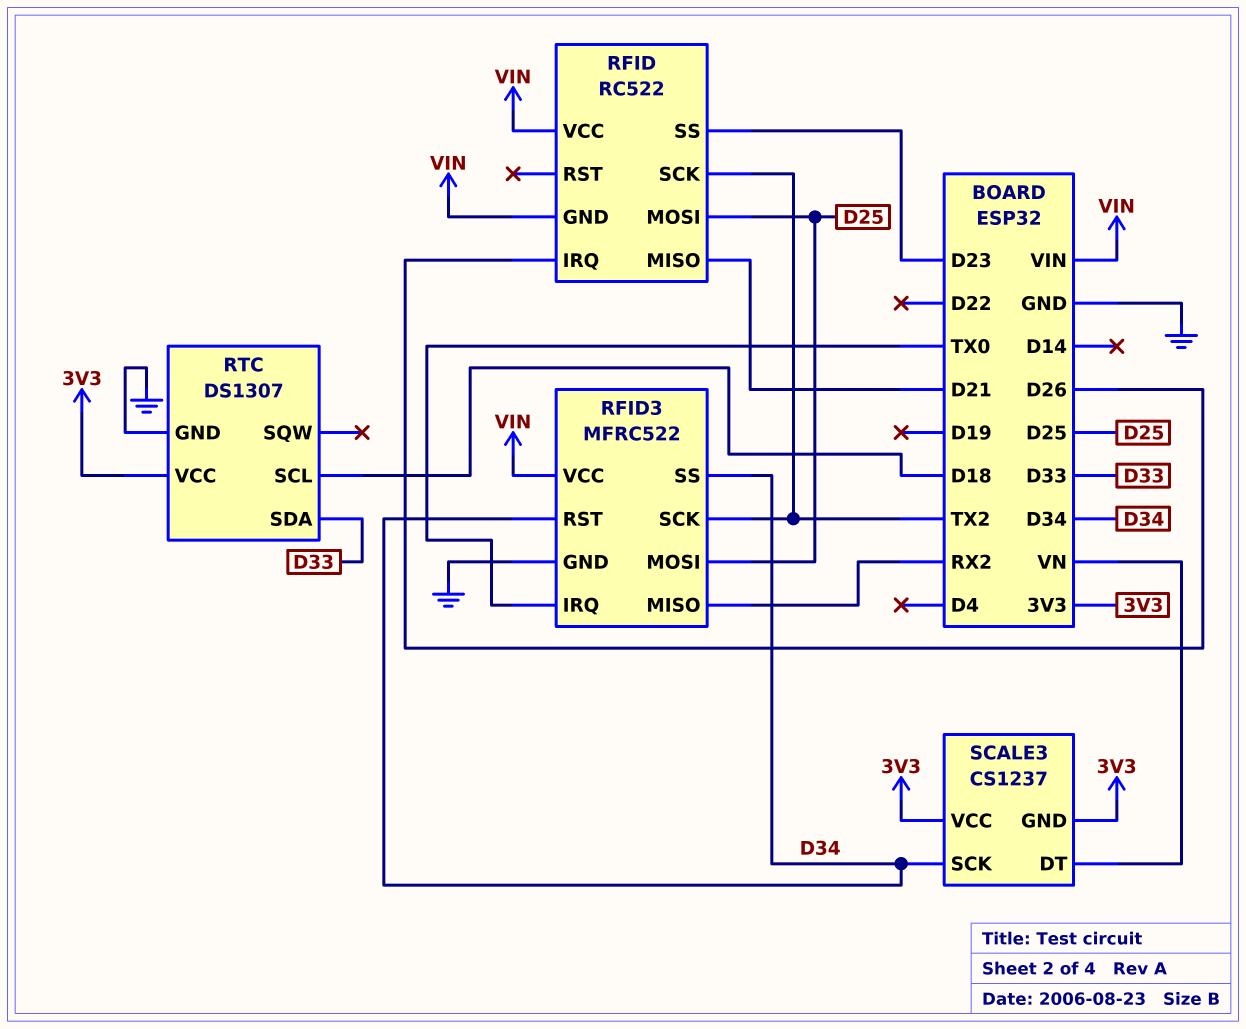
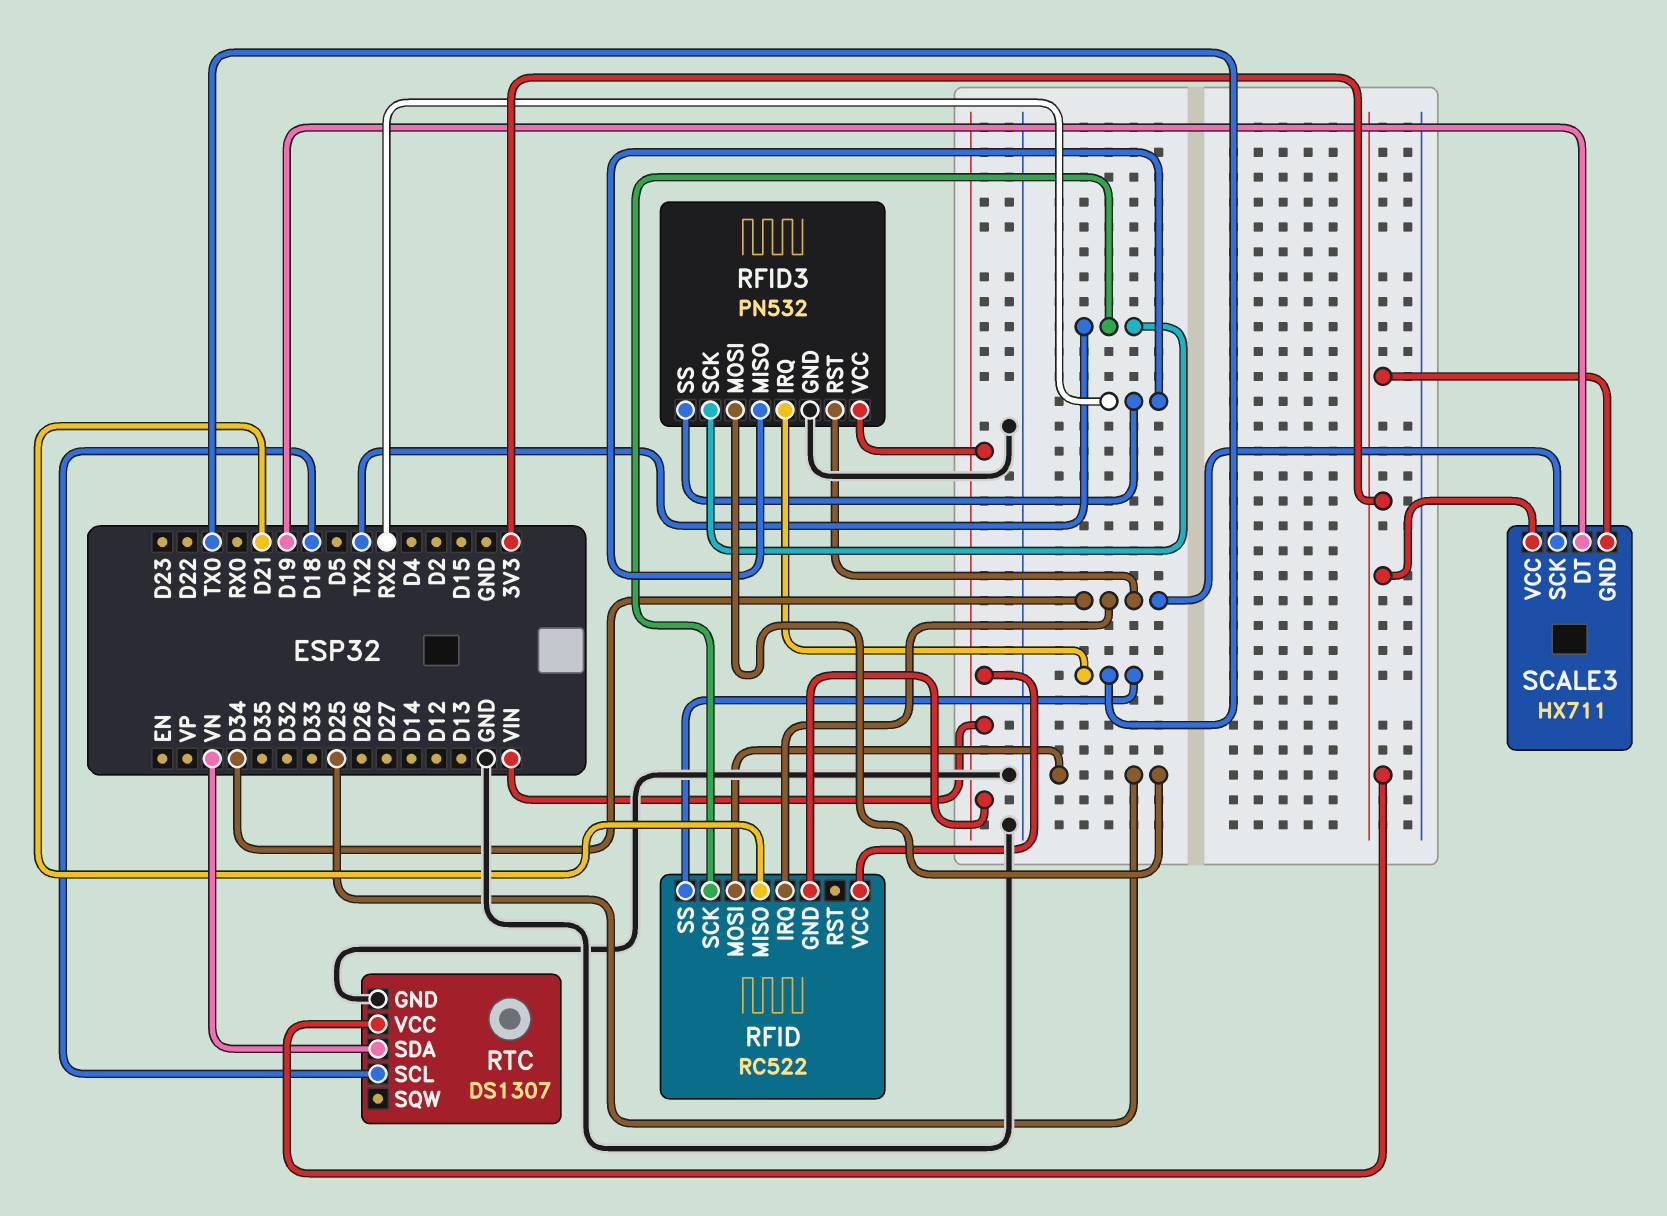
RFID pin IRQ: D26 -> D34
RFID pin SS: D23 -> TX0
RFID3: MFRC522 -> PN532
RFID3 pin SS: D34 -> RX2
RTC pin SDA: D33 -> VN
SCALE3: CS1237 -> HX711
SCALE3 pin DT: VN -> D19

